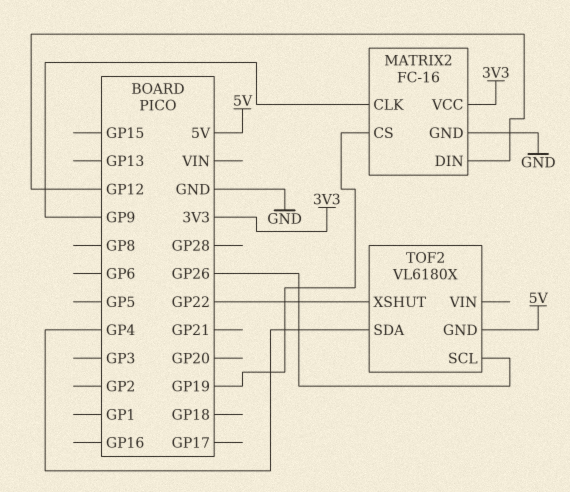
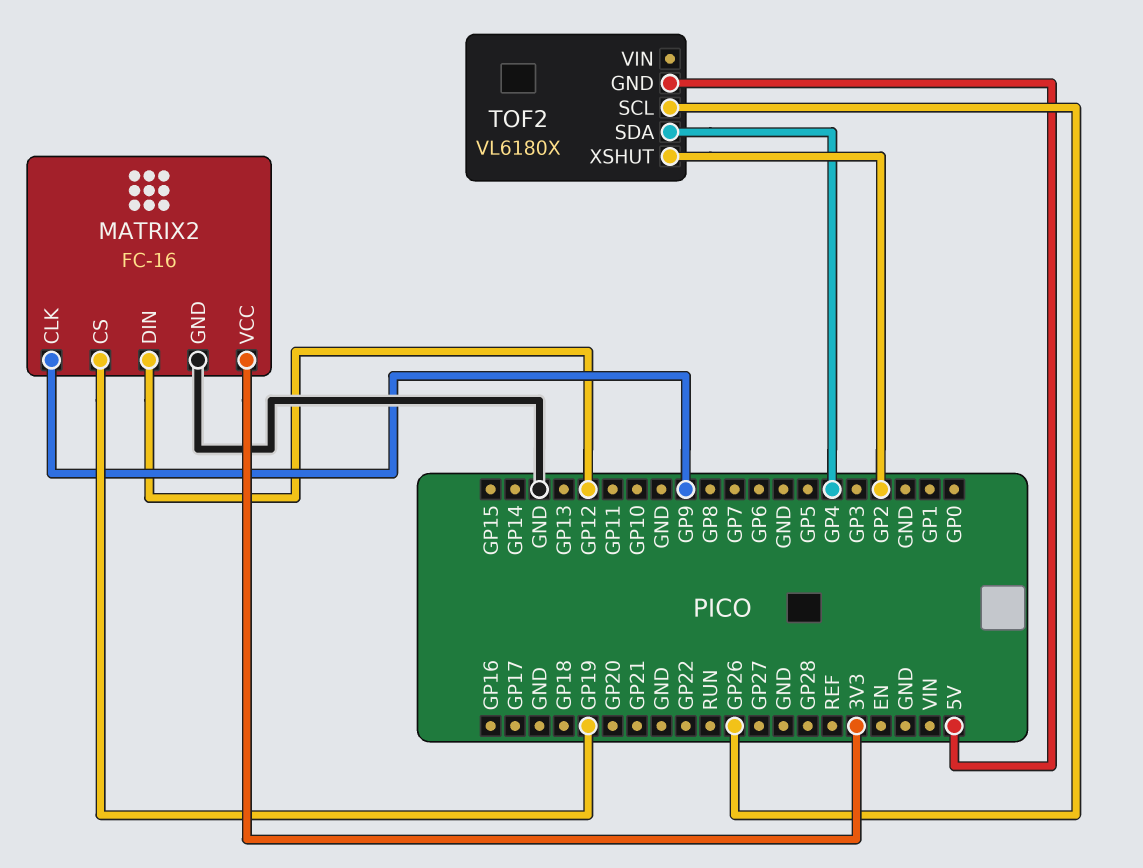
TOF2 pin XSHUT: GP22 -> GP2

